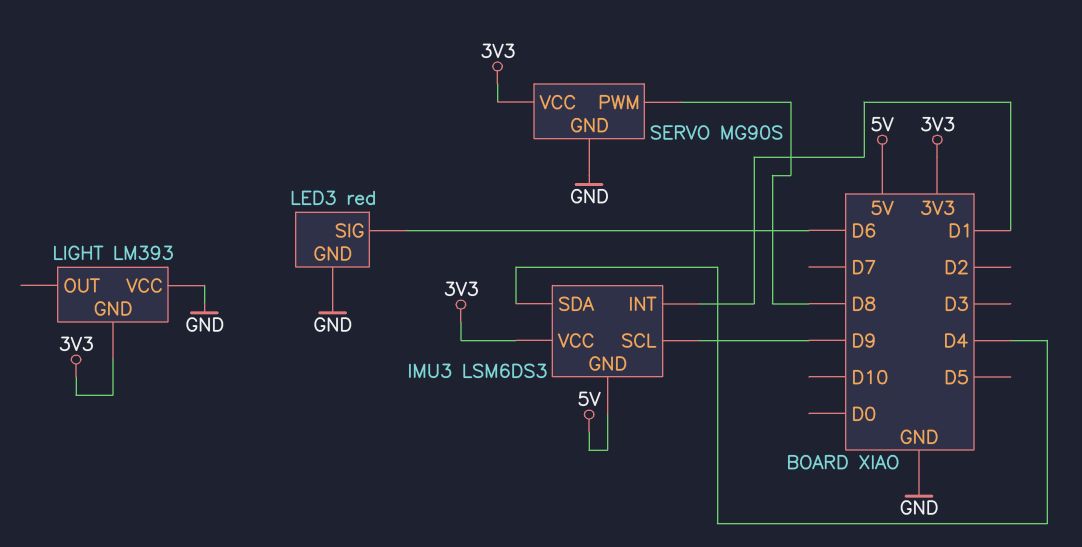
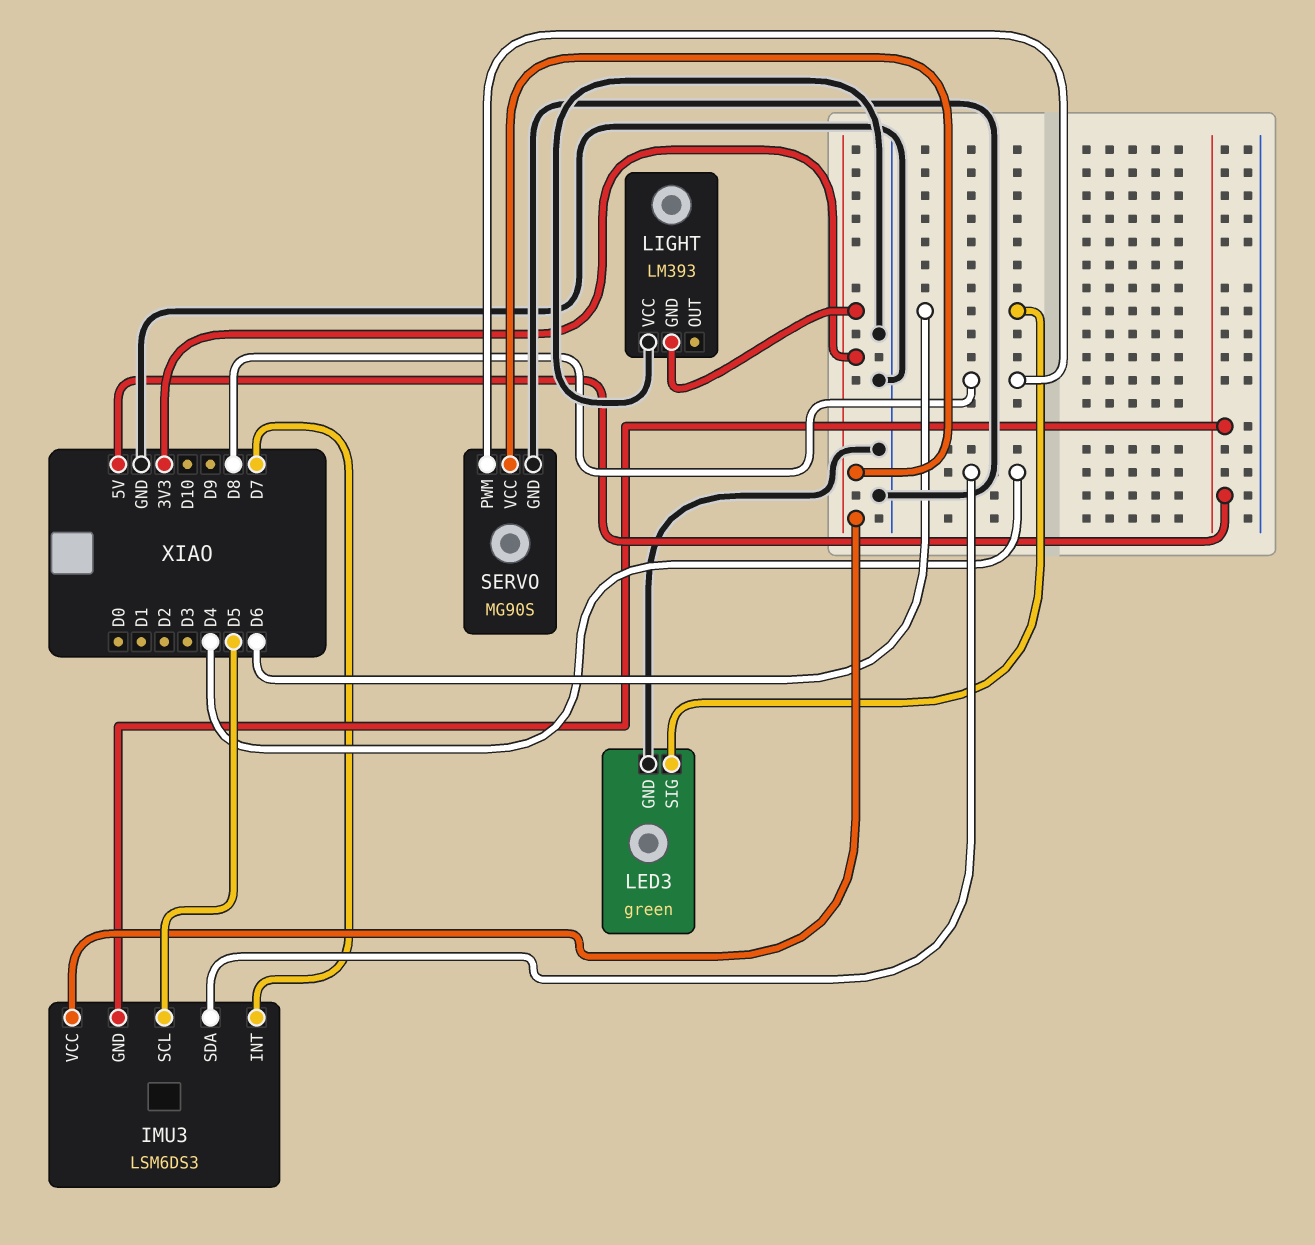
IMU3 pin INT: D1 -> D7
IMU3 pin SCL: D9 -> D5
LED3: red -> green

